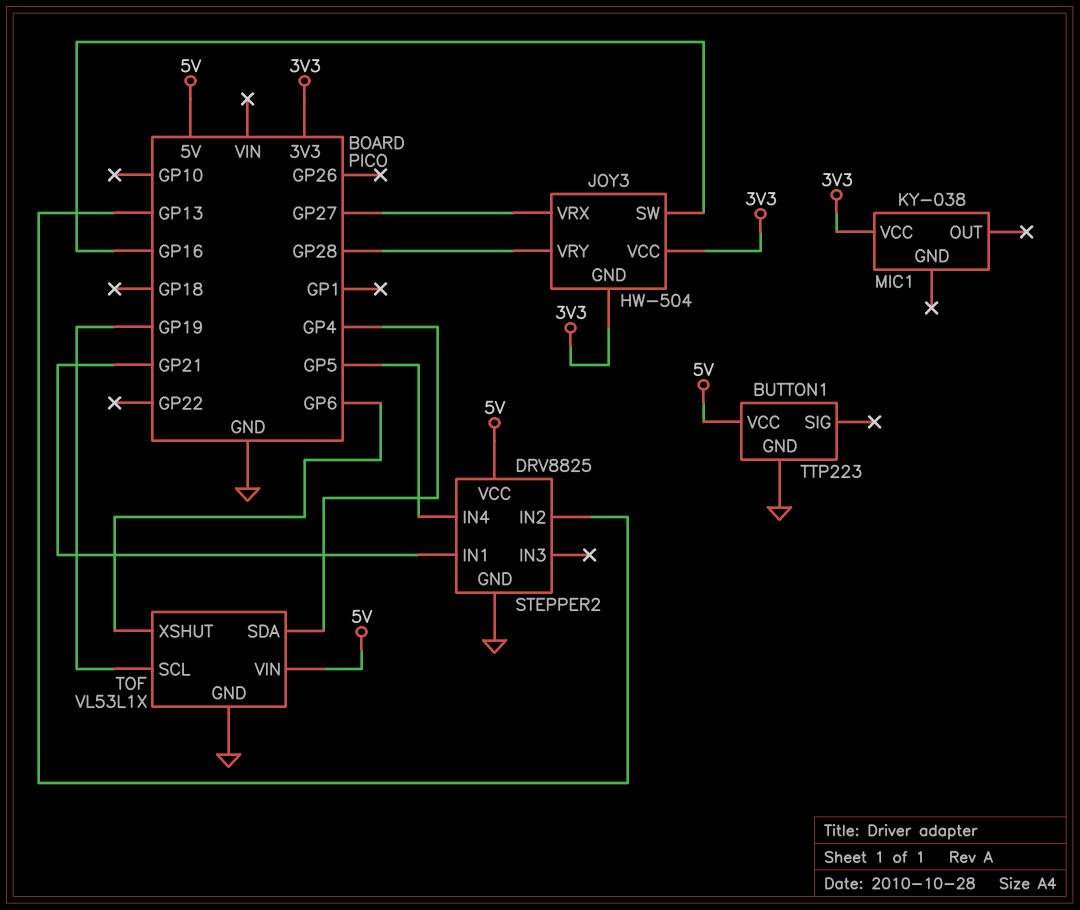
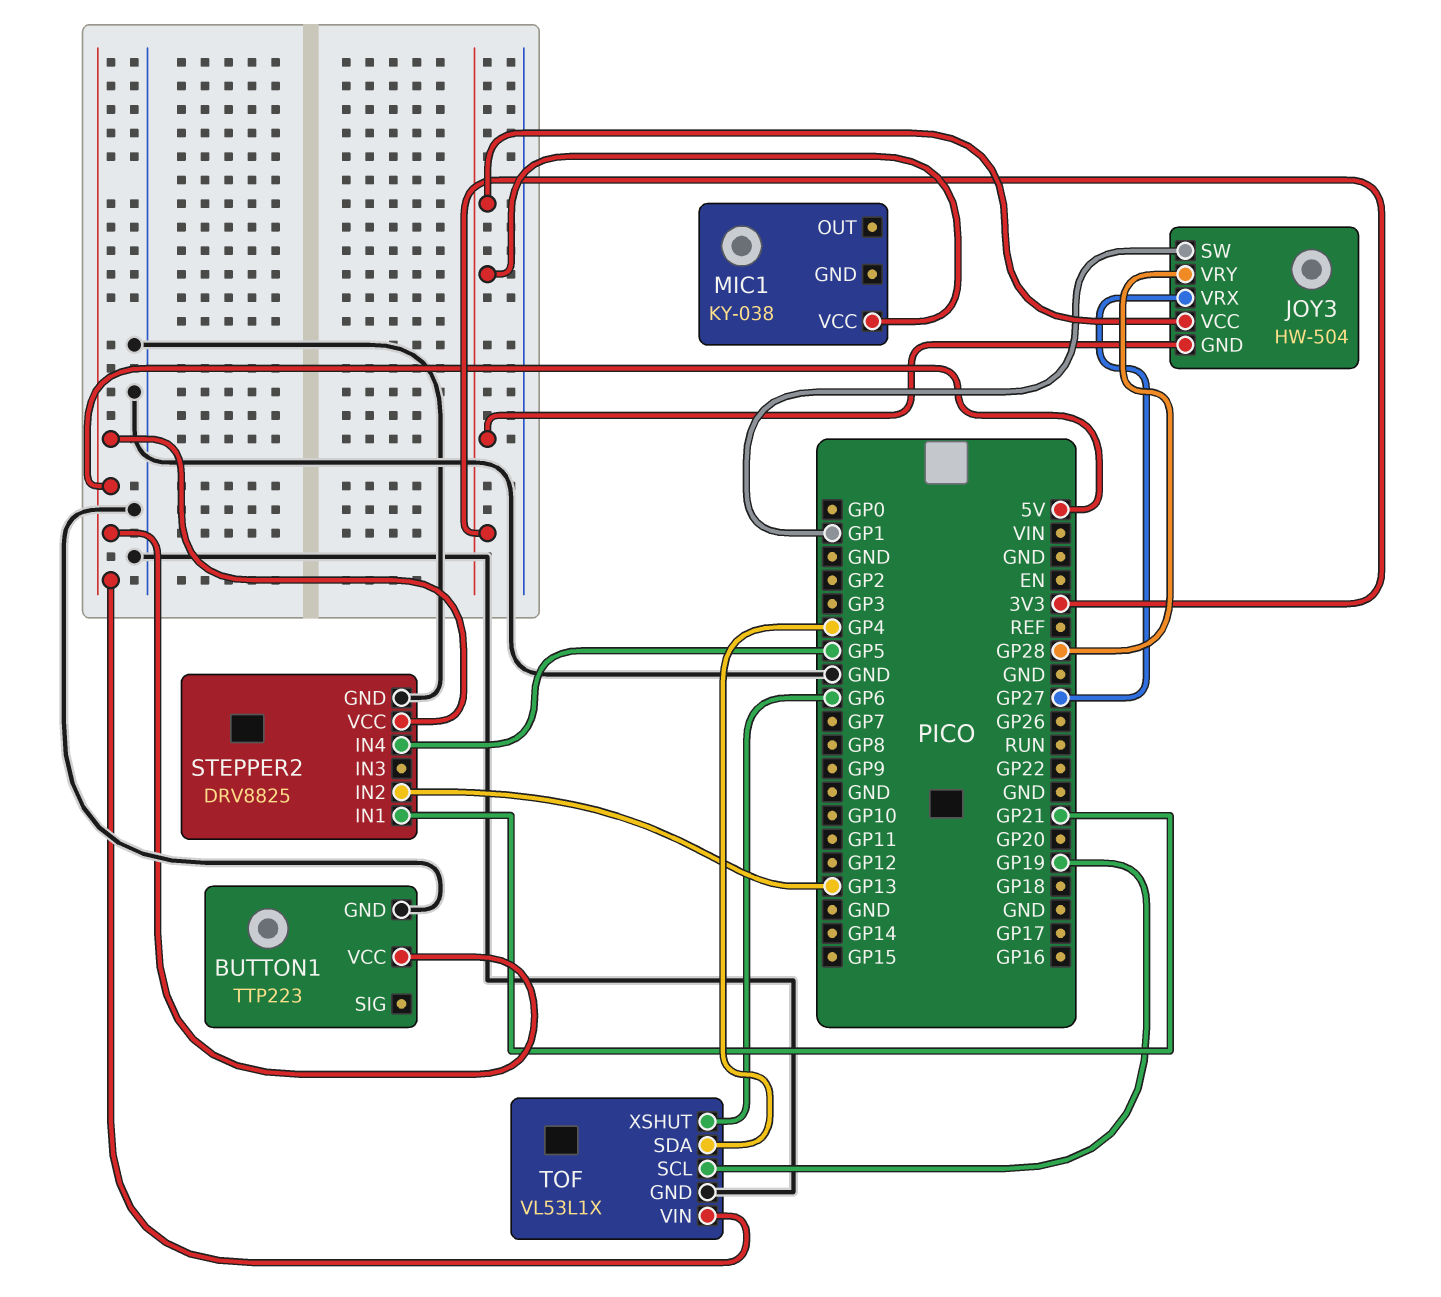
JOY3 pin SW: GP16 -> GP1

